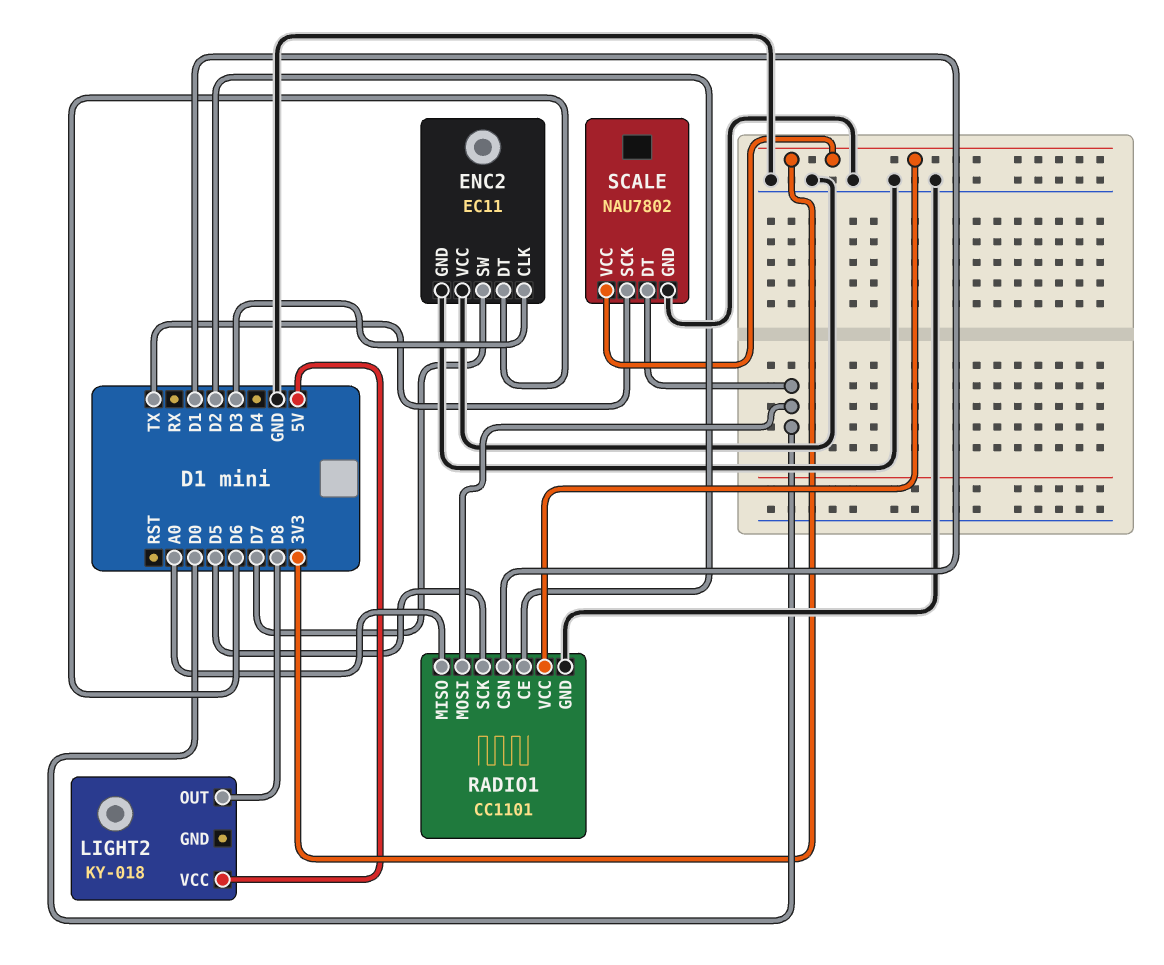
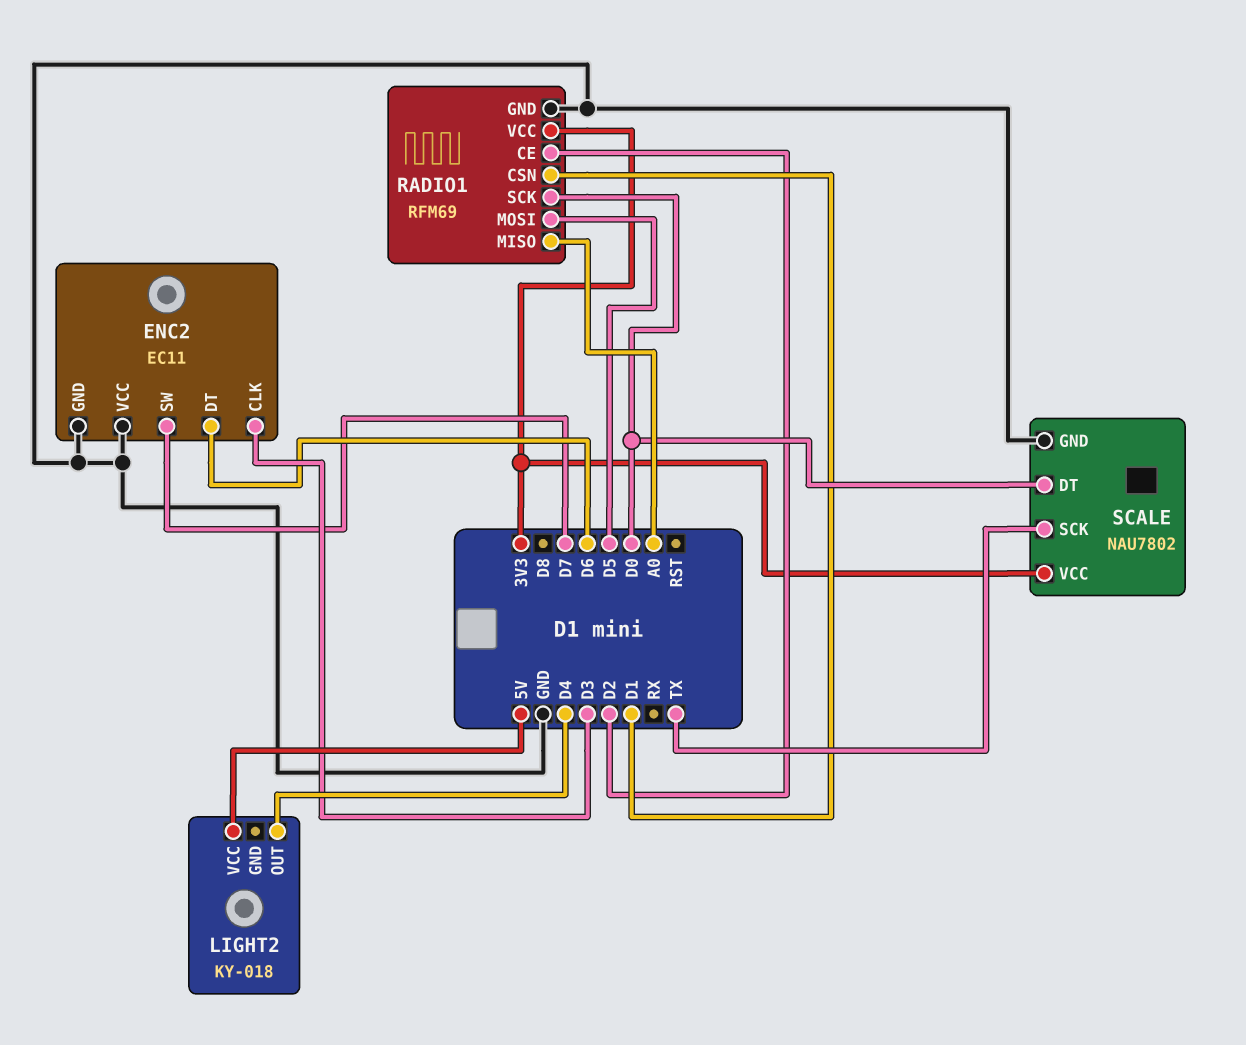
LIGHT2 pin OUT: D8 -> D4
RADIO1: CC1101 -> RFM69
RADIO1 pin MOSI: D0 -> D5
RADIO1 pin SCK: D5 -> D0

